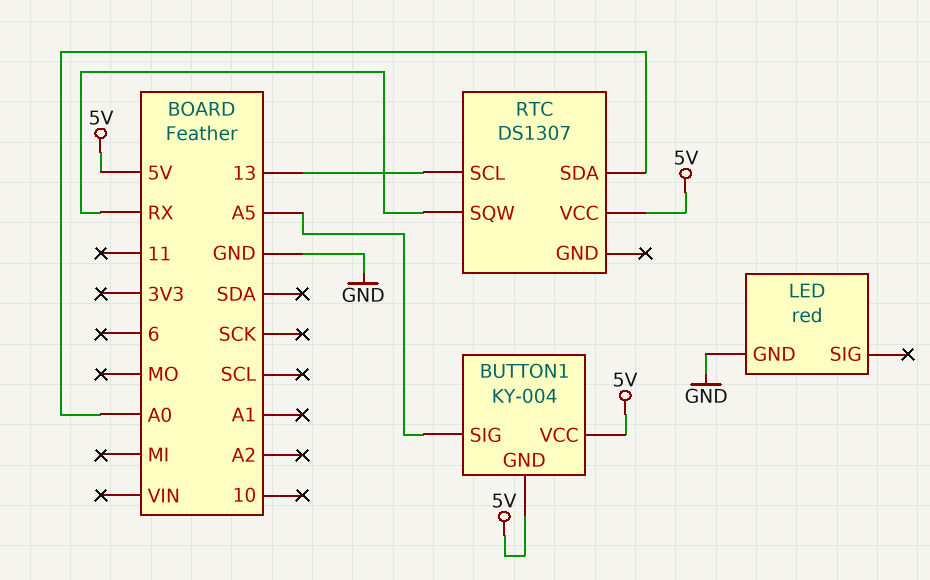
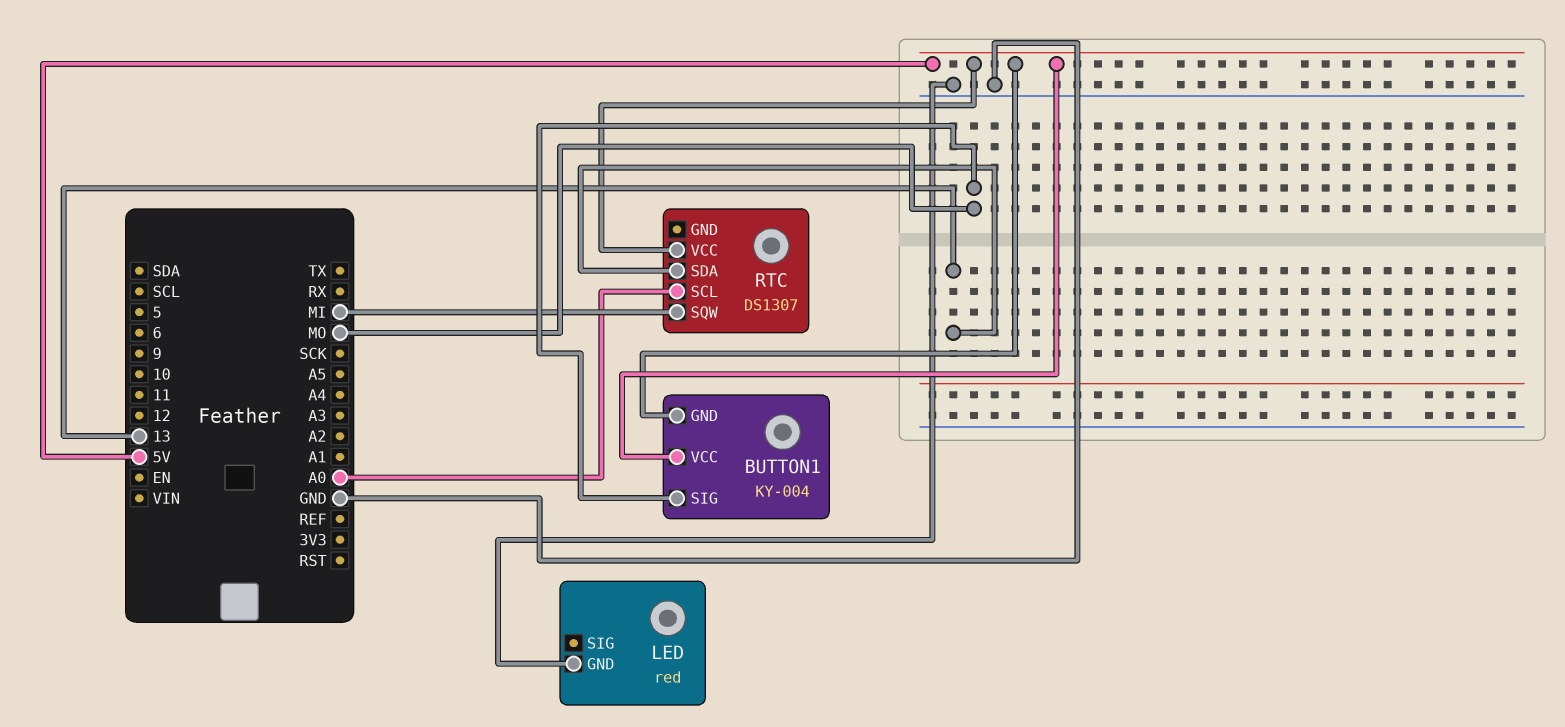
BUTTON1 pin SIG: A5 -> MO
RTC pin SCL: 13 -> A0
RTC pin SDA: A0 -> 13
RTC pin SQW: RX -> MI

